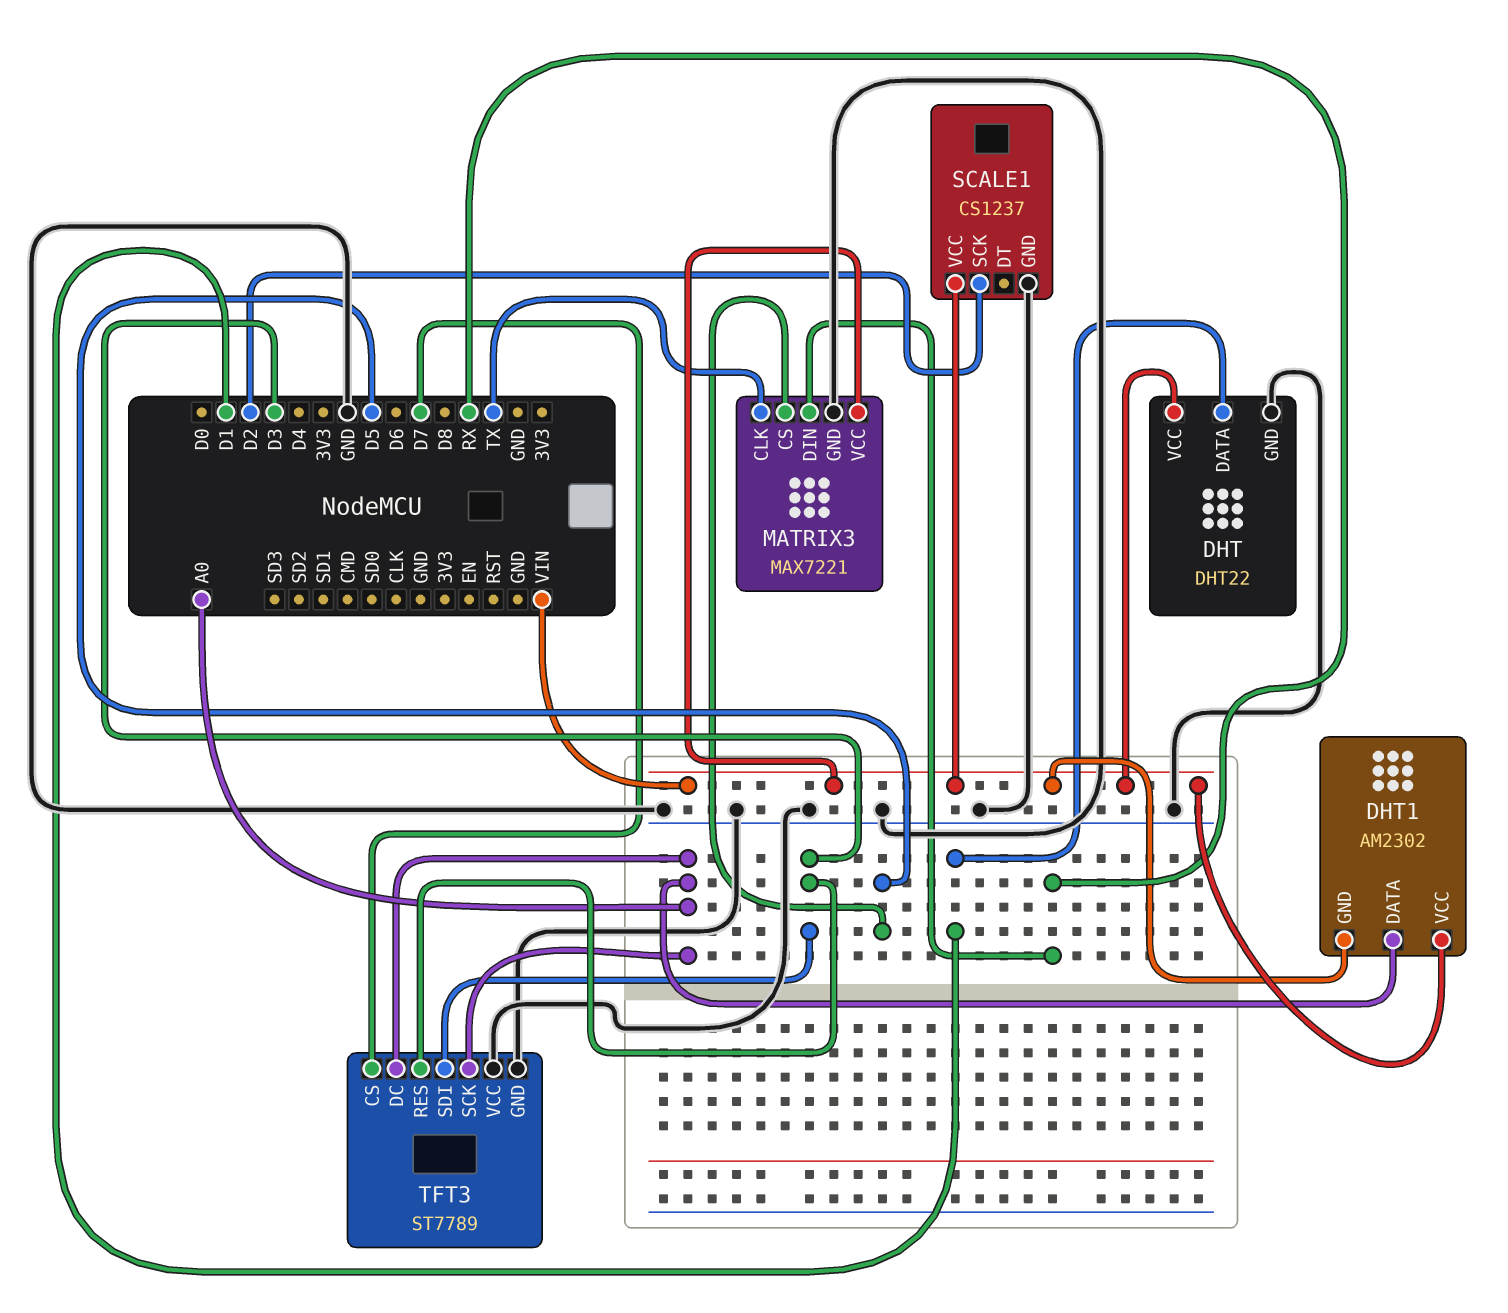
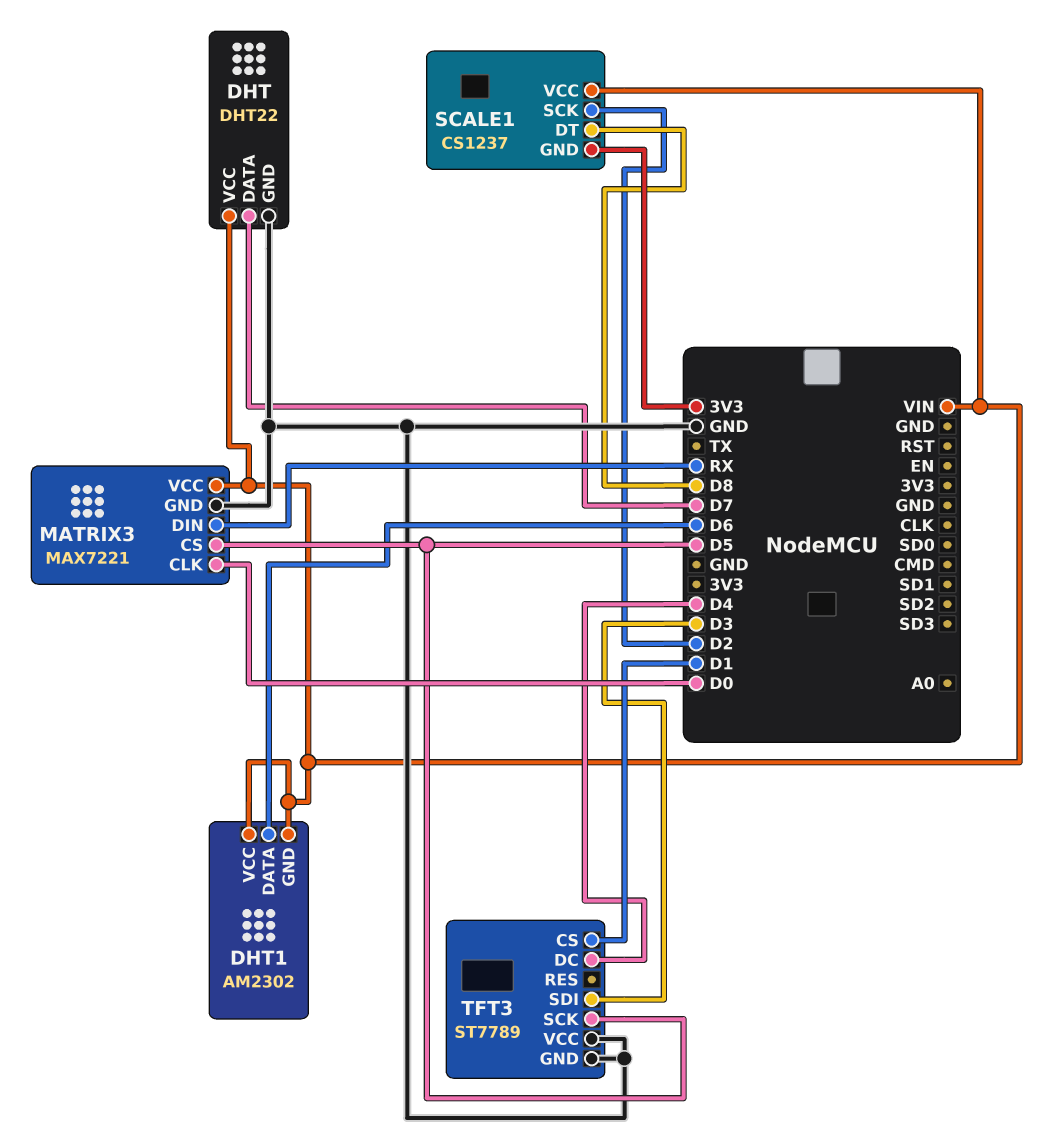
DHT pin DATA: D1 -> D7
DHT1 pin DATA: A0 -> D6
MATRIX3 pin CLK: TX -> D0
SCALE1 pin DT: none -> D8
SCALE1 pin GND: GND -> 3V3
TFT3 pin CS: D7 -> D1
TFT3 pin DC: A0 -> D4
TFT3 pin RES: D3 -> none
TFT3 pin SCK: A0 -> D5

